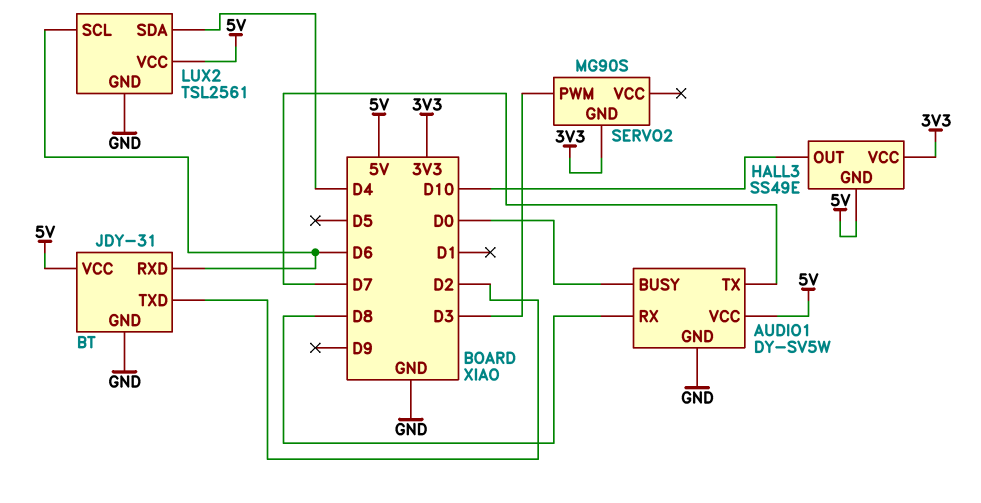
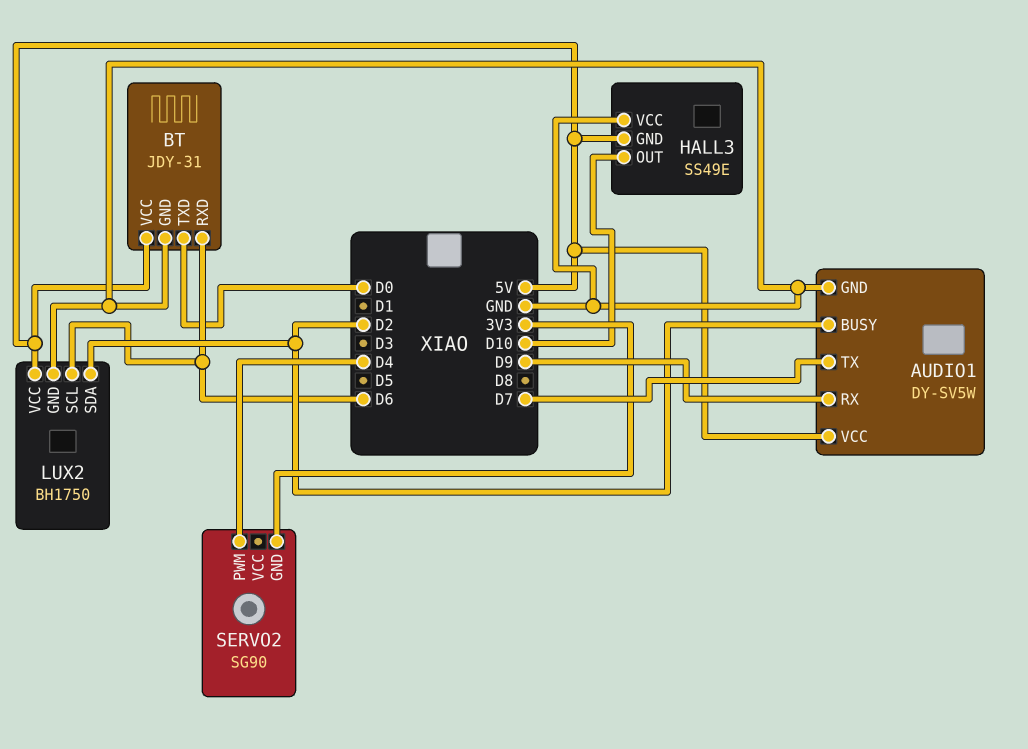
AUDIO1 pin BUSY: D0 -> D2
AUDIO1 pin RX: D8 -> D9
BT pin TXD: D2 -> D0
HALL3 pin VCC: 3V3 -> GND
LUX2: TSL2561 -> BH1750
LUX2 pin SDA: D4 -> D2
SERVO2: MG90S -> SG90
SERVO2 pin PWM: D3 -> D4

